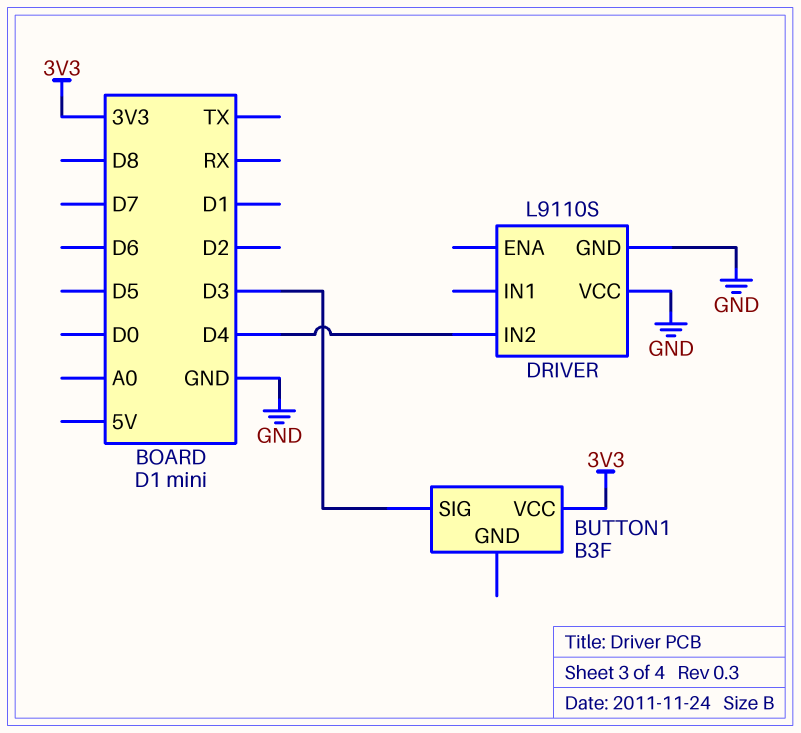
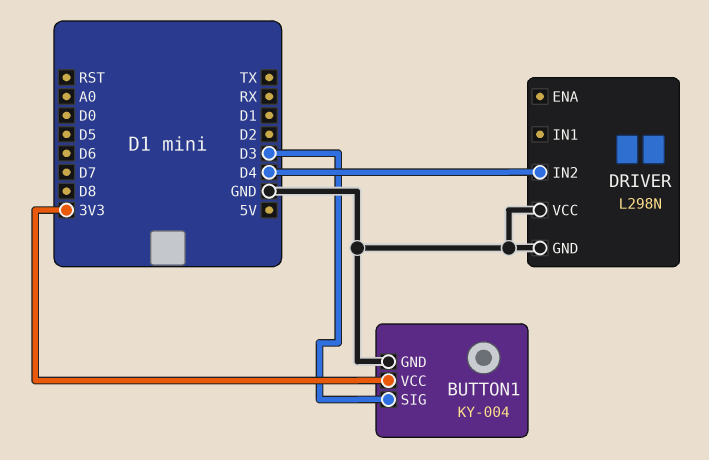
BUTTON1: B3F -> KY-004
BUTTON1 pin GND: none -> GND
DRIVER: L9110S -> L298N

